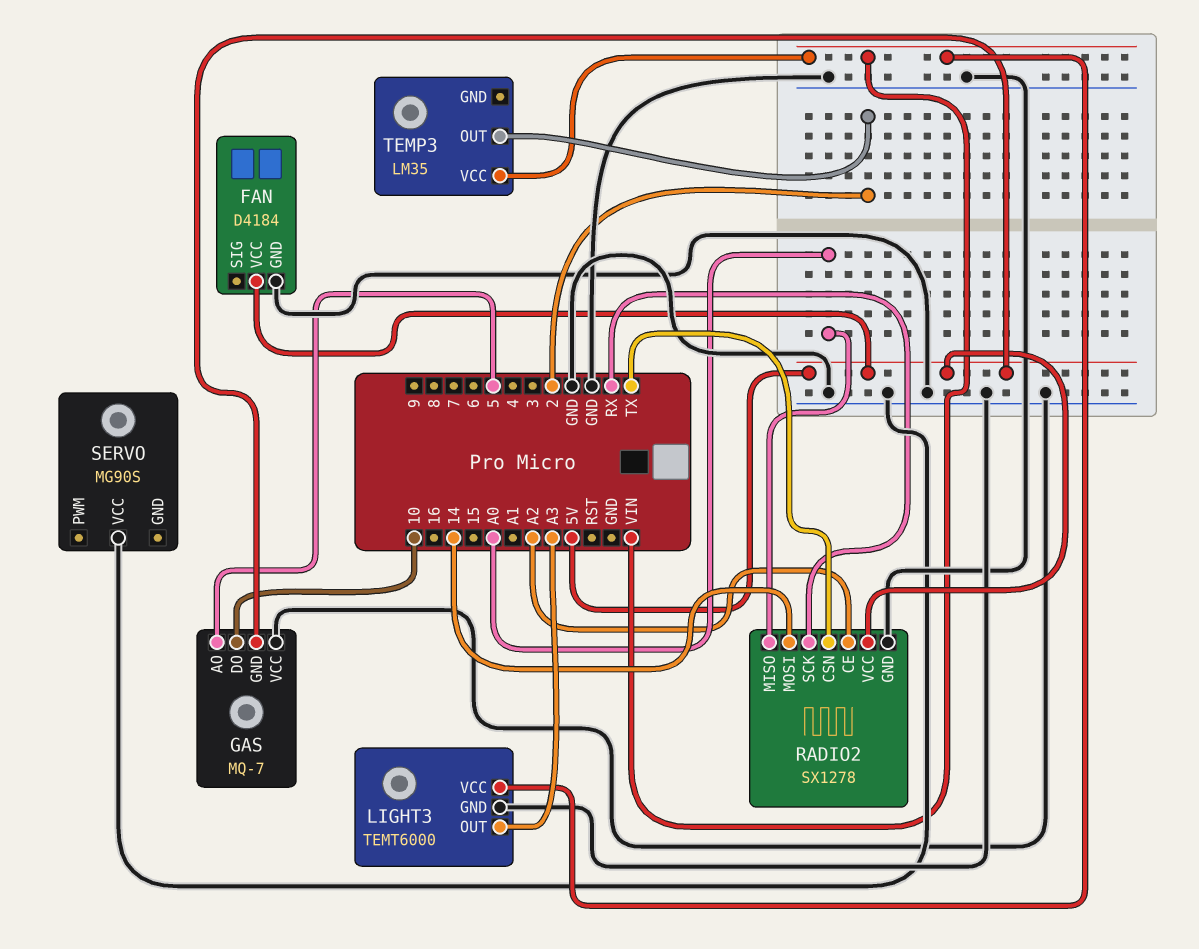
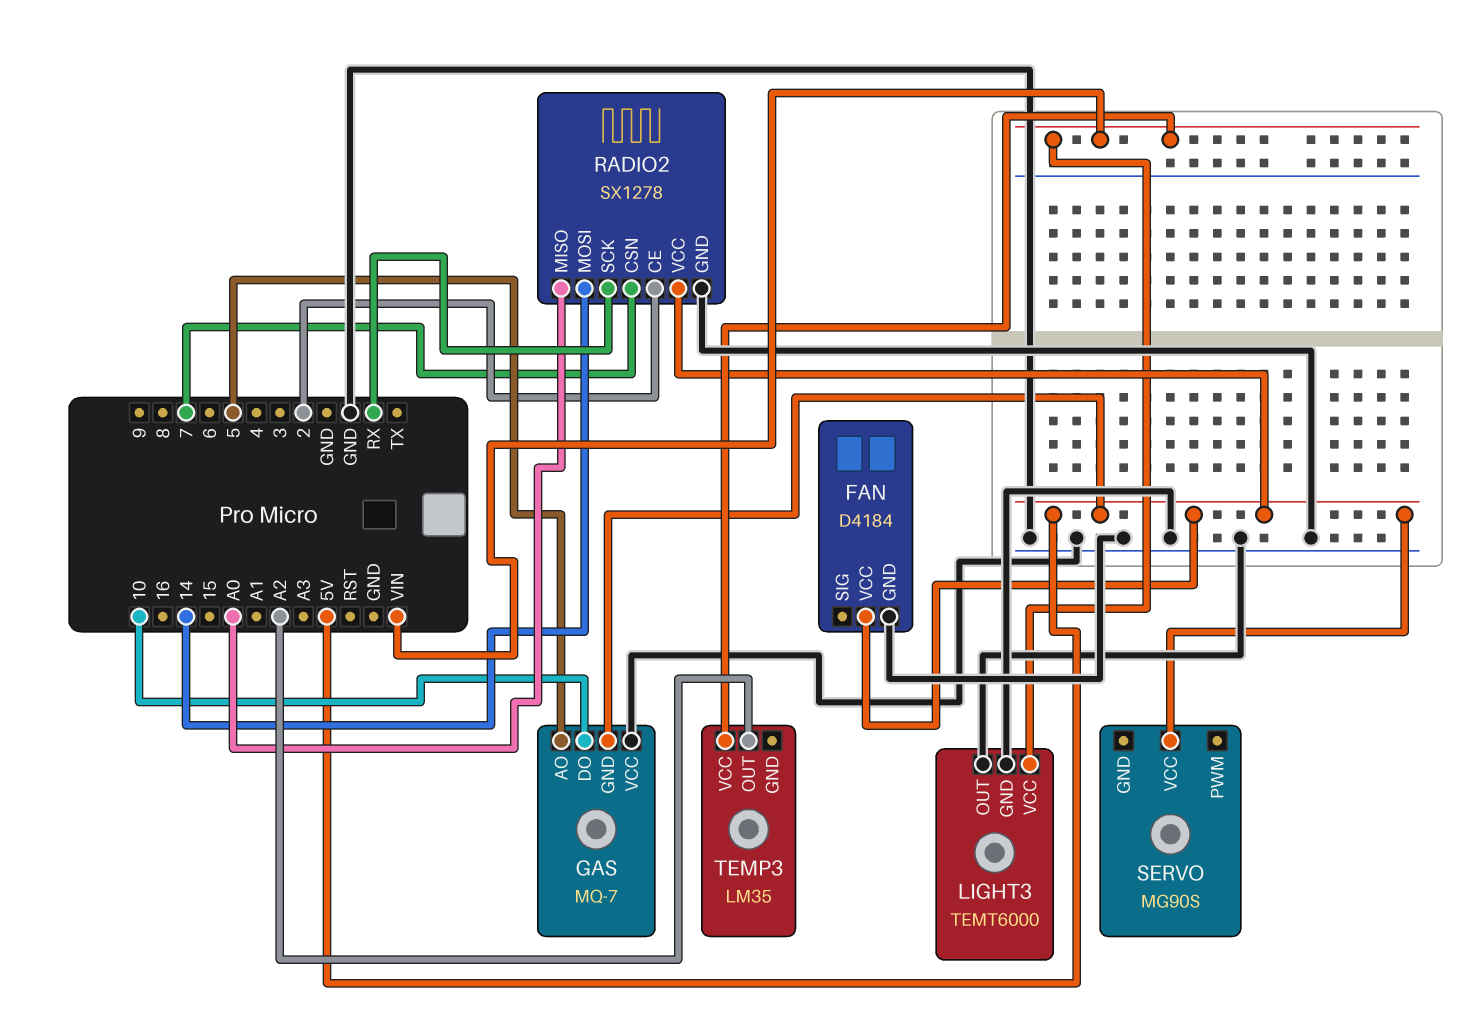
LIGHT3 pin OUT: A3 -> GND
RADIO2 pin CE: A2 -> 2
RADIO2 pin CSN: TX -> 7
SERVO pin VCC: GND -> 5V
TEMP3 pin OUT: 2 -> A2

